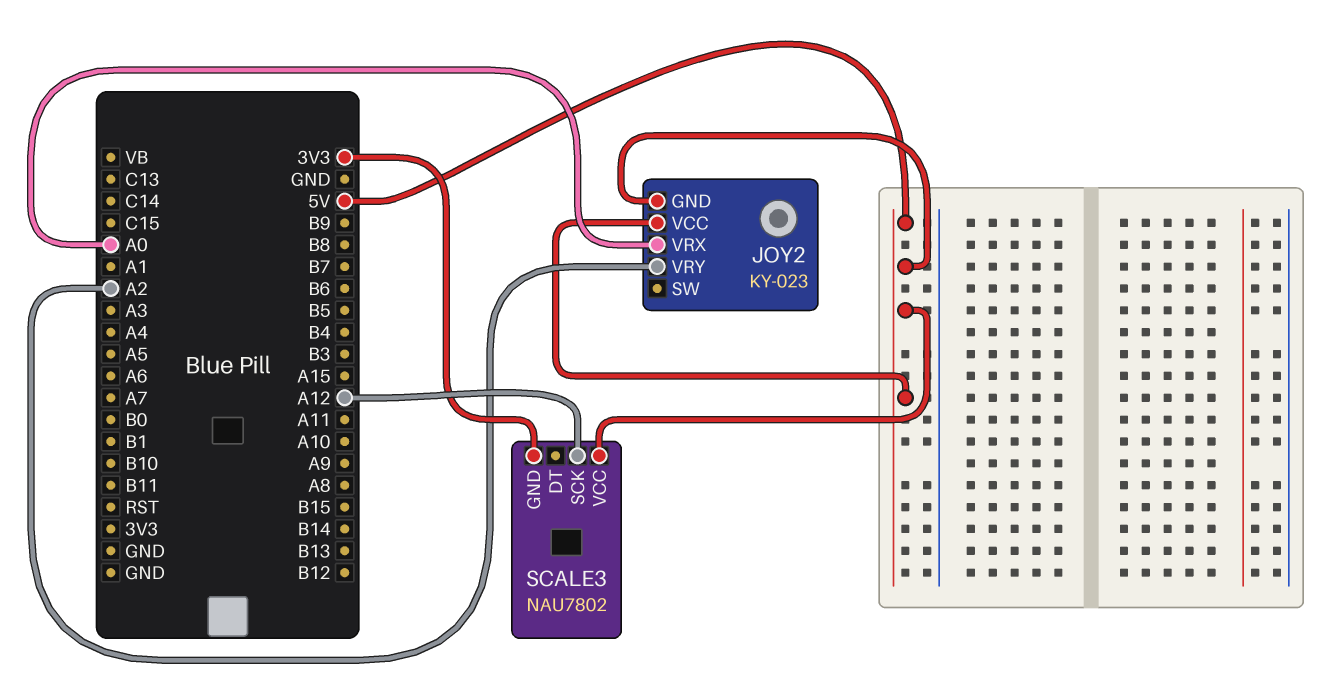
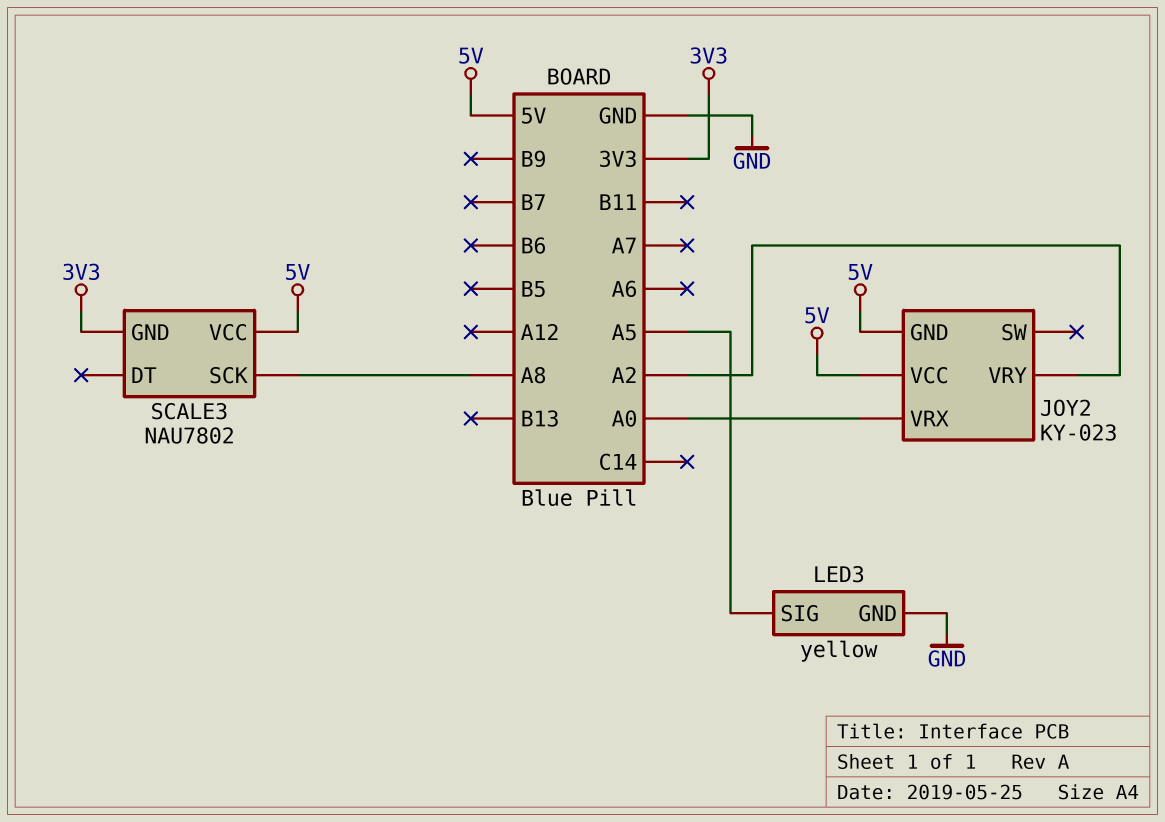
LED3: none -> yellow
LED3 pin GND: none -> GND
LED3 pin SIG: none -> A5
SCALE3 pin SCK: A12 -> A8

